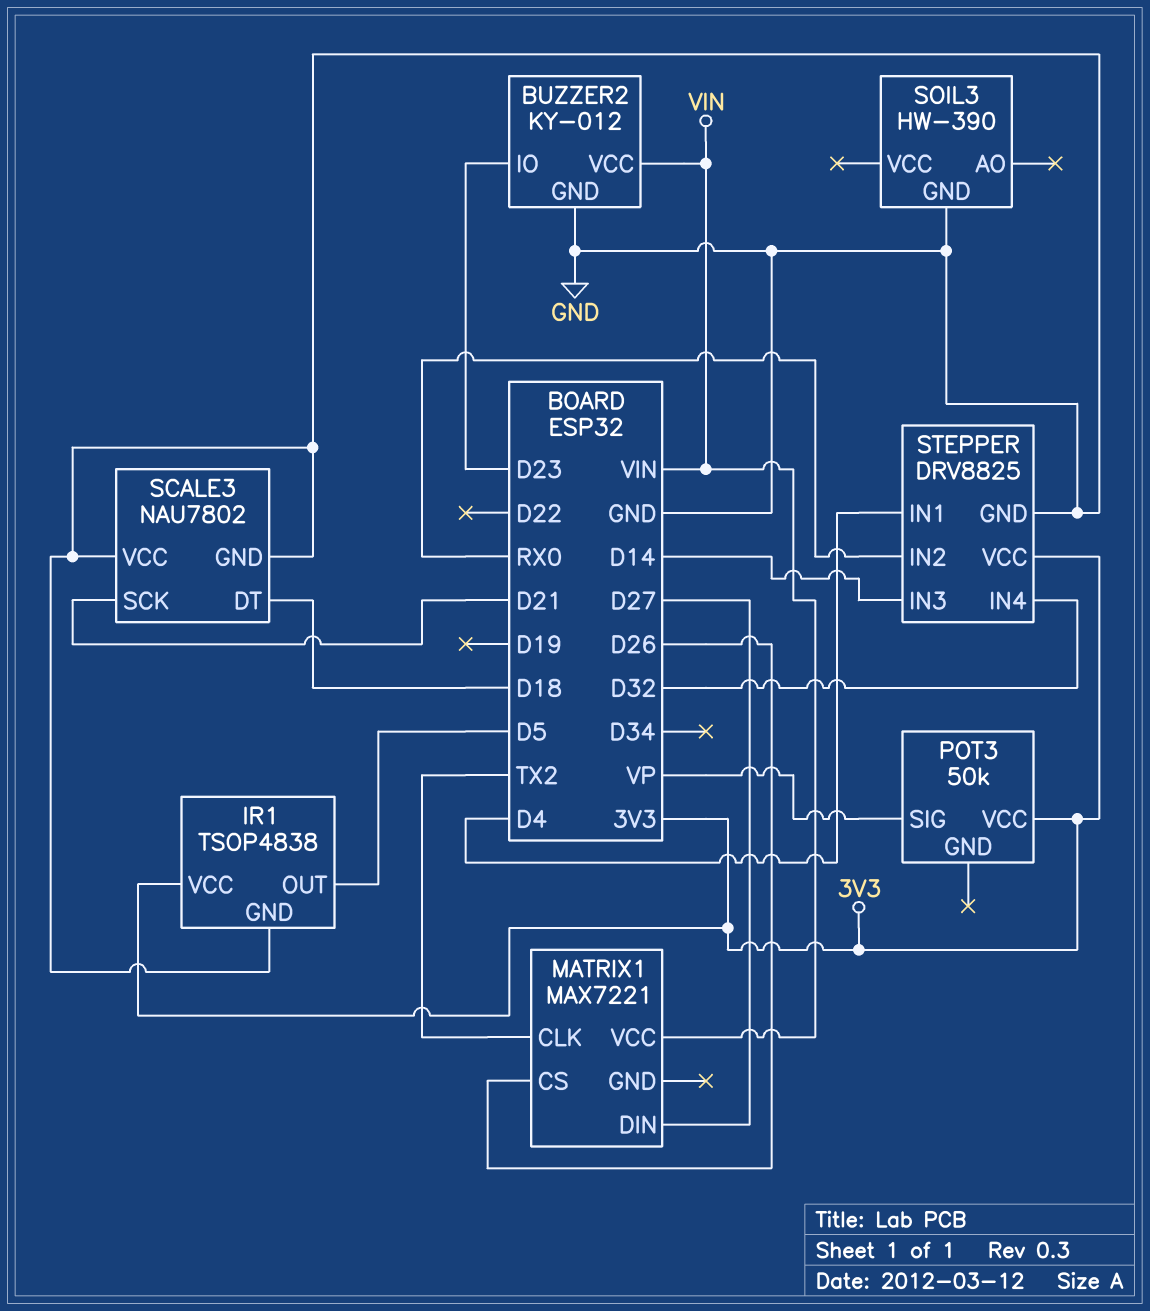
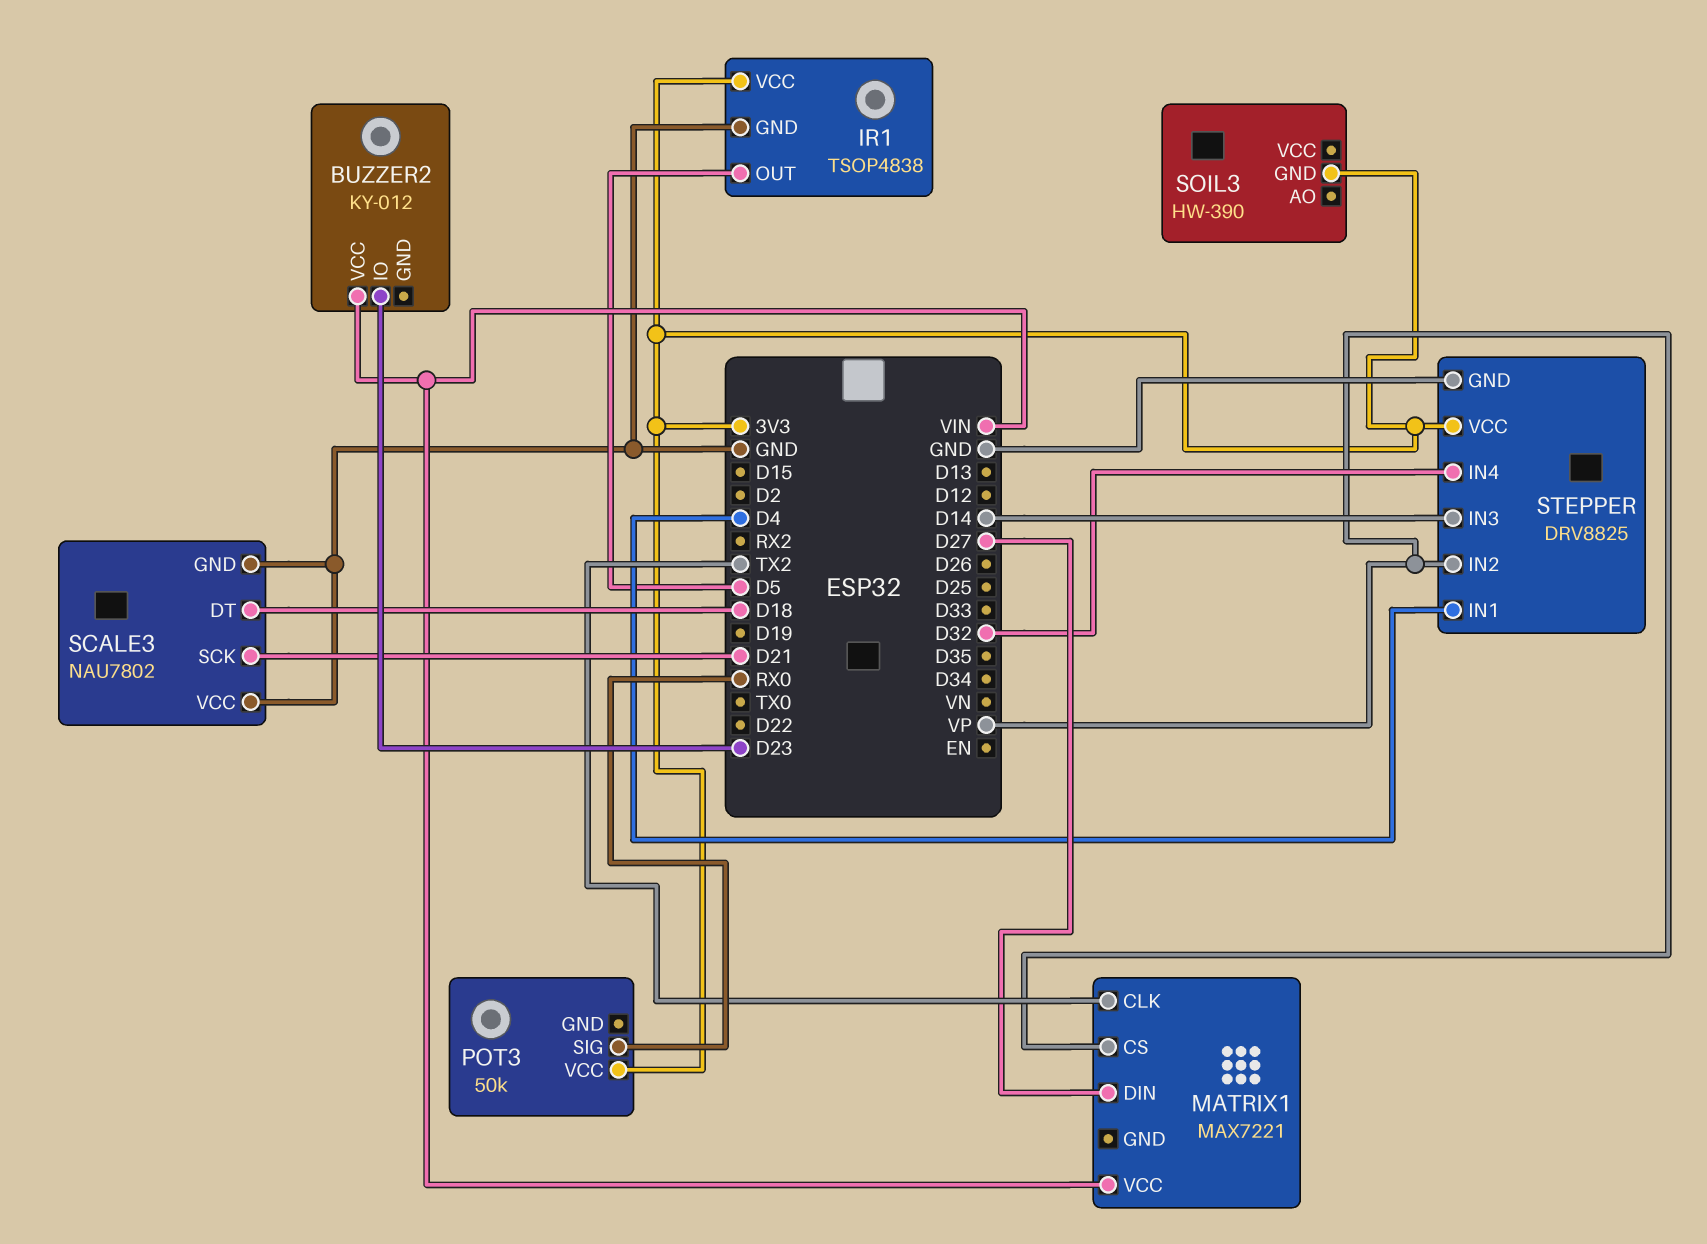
BUZZER2 pin GND: GND -> none
MATRIX1 pin CS: D26 -> VP
POT3 pin SIG: VP -> RX0
SOIL3 pin GND: GND -> 3V3
STEPPER pin IN2: RX0 -> VP

